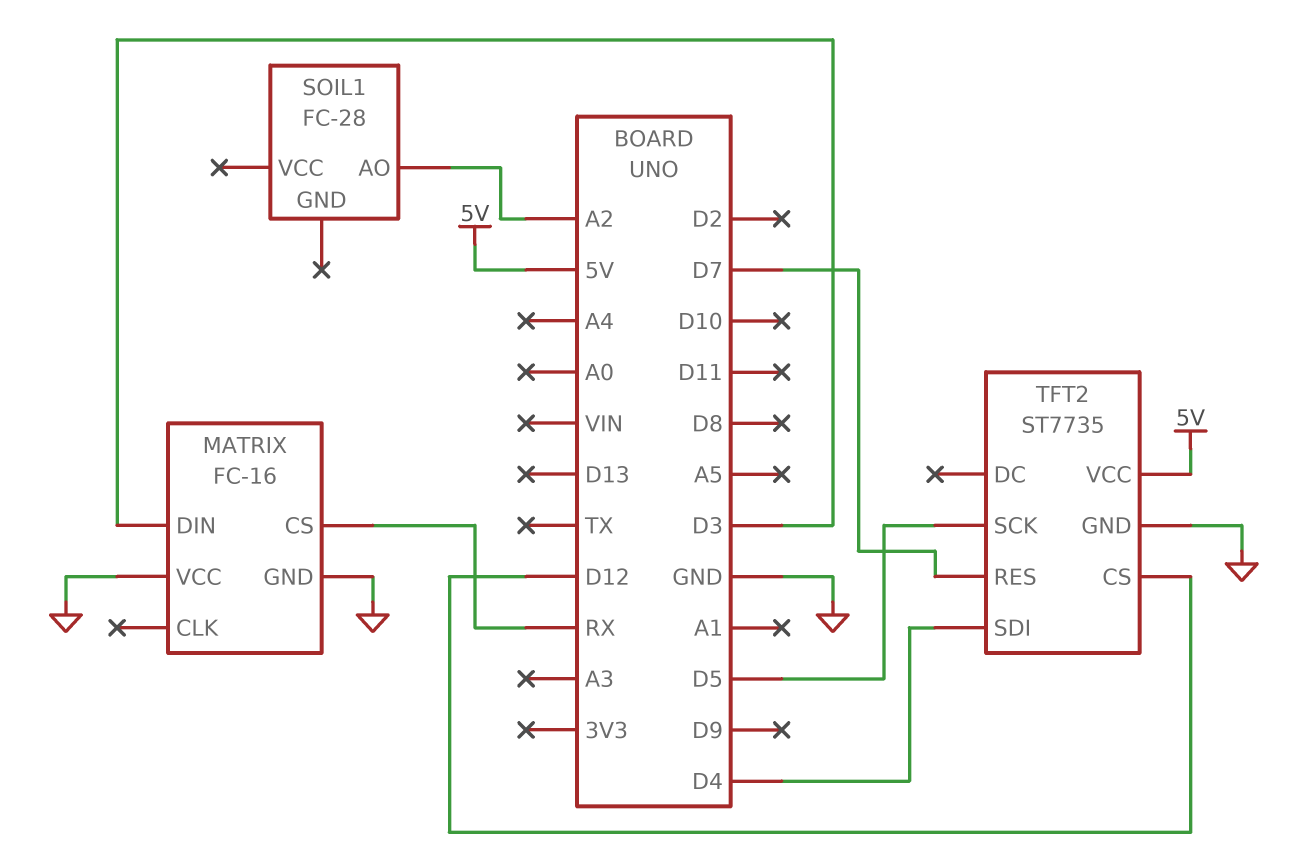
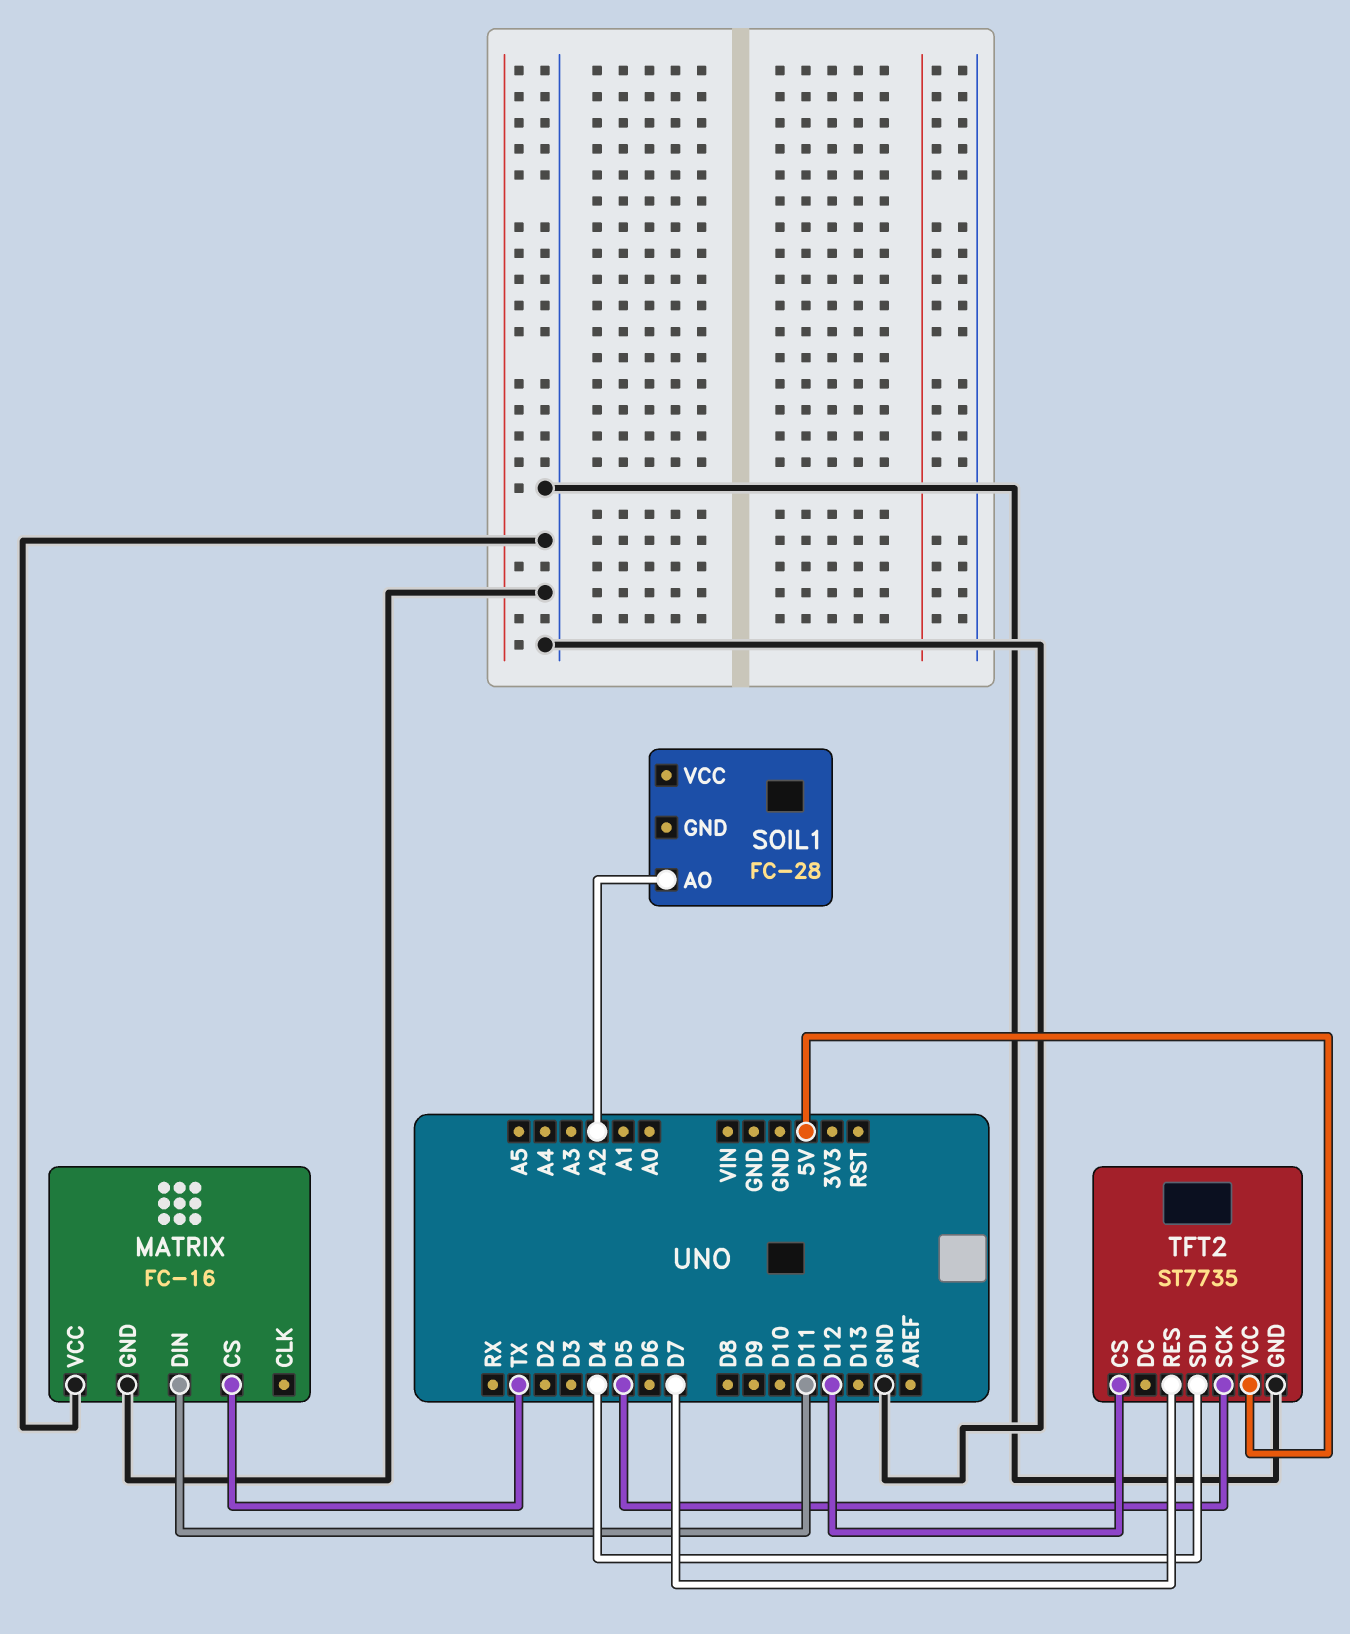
MATRIX pin CS: RX -> TX
MATRIX pin DIN: D3 -> D11

